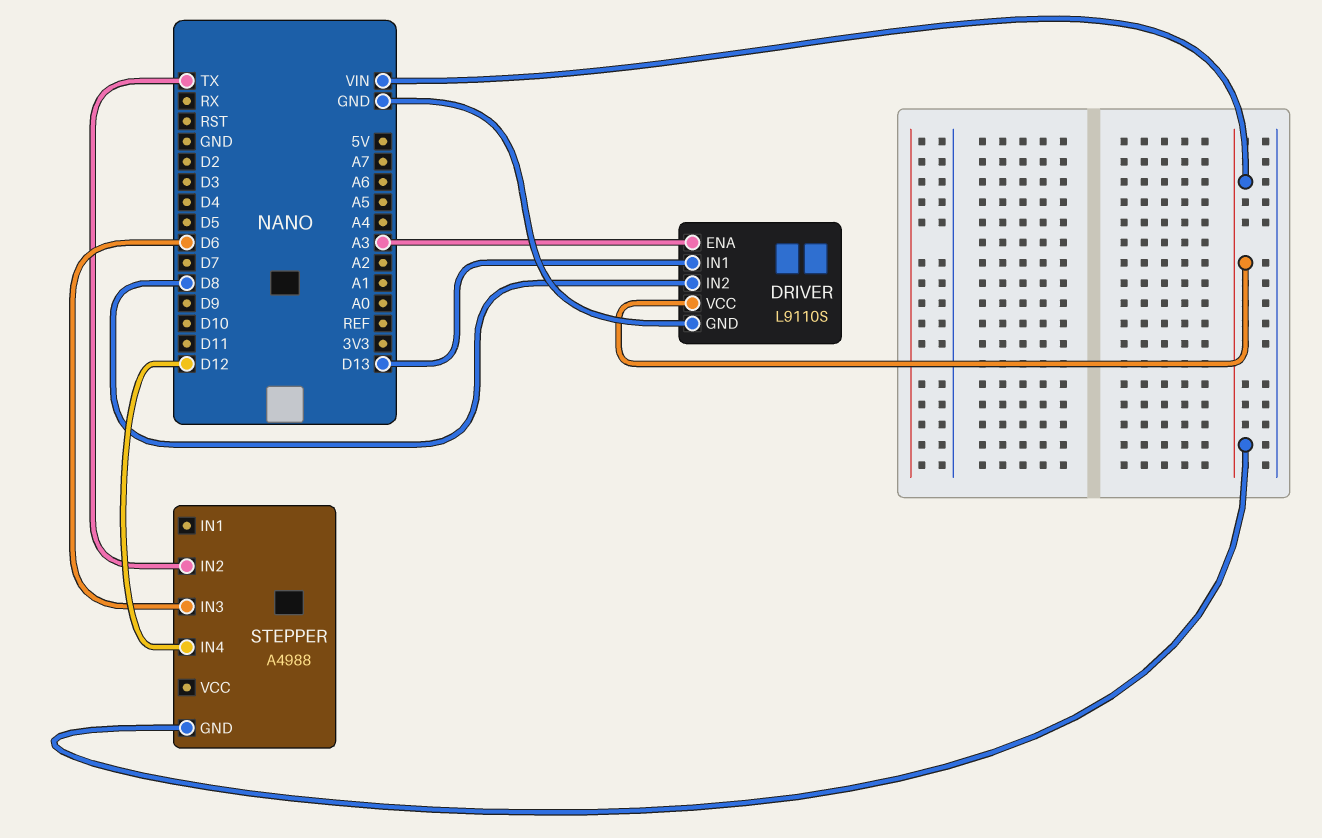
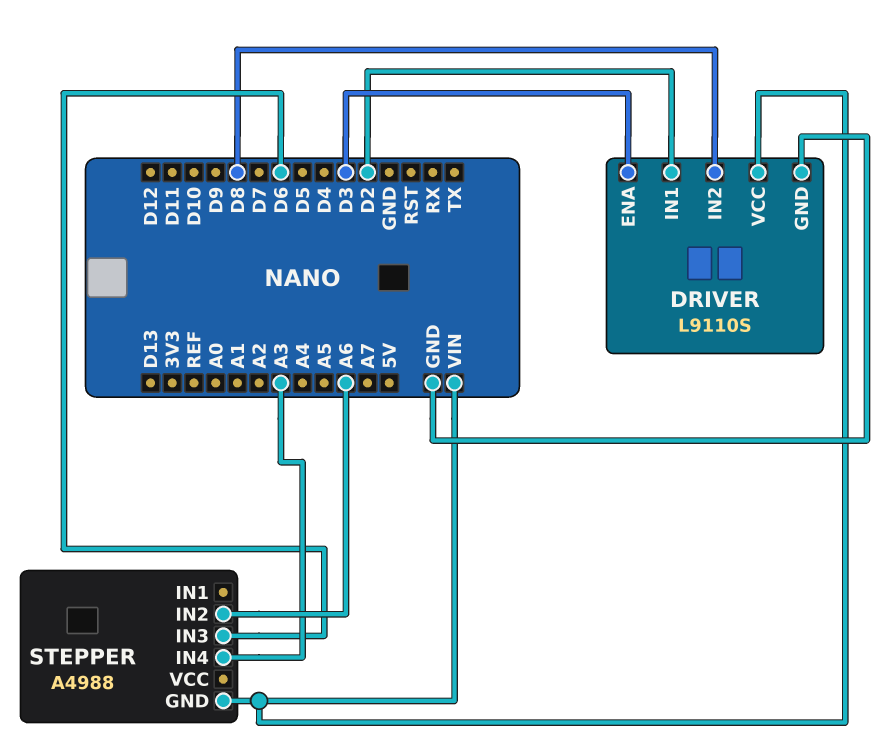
DRIVER pin ENA: A3 -> D3
DRIVER pin IN1: D13 -> D2
STEPPER pin IN2: TX -> A6
STEPPER pin IN4: D12 -> A3

